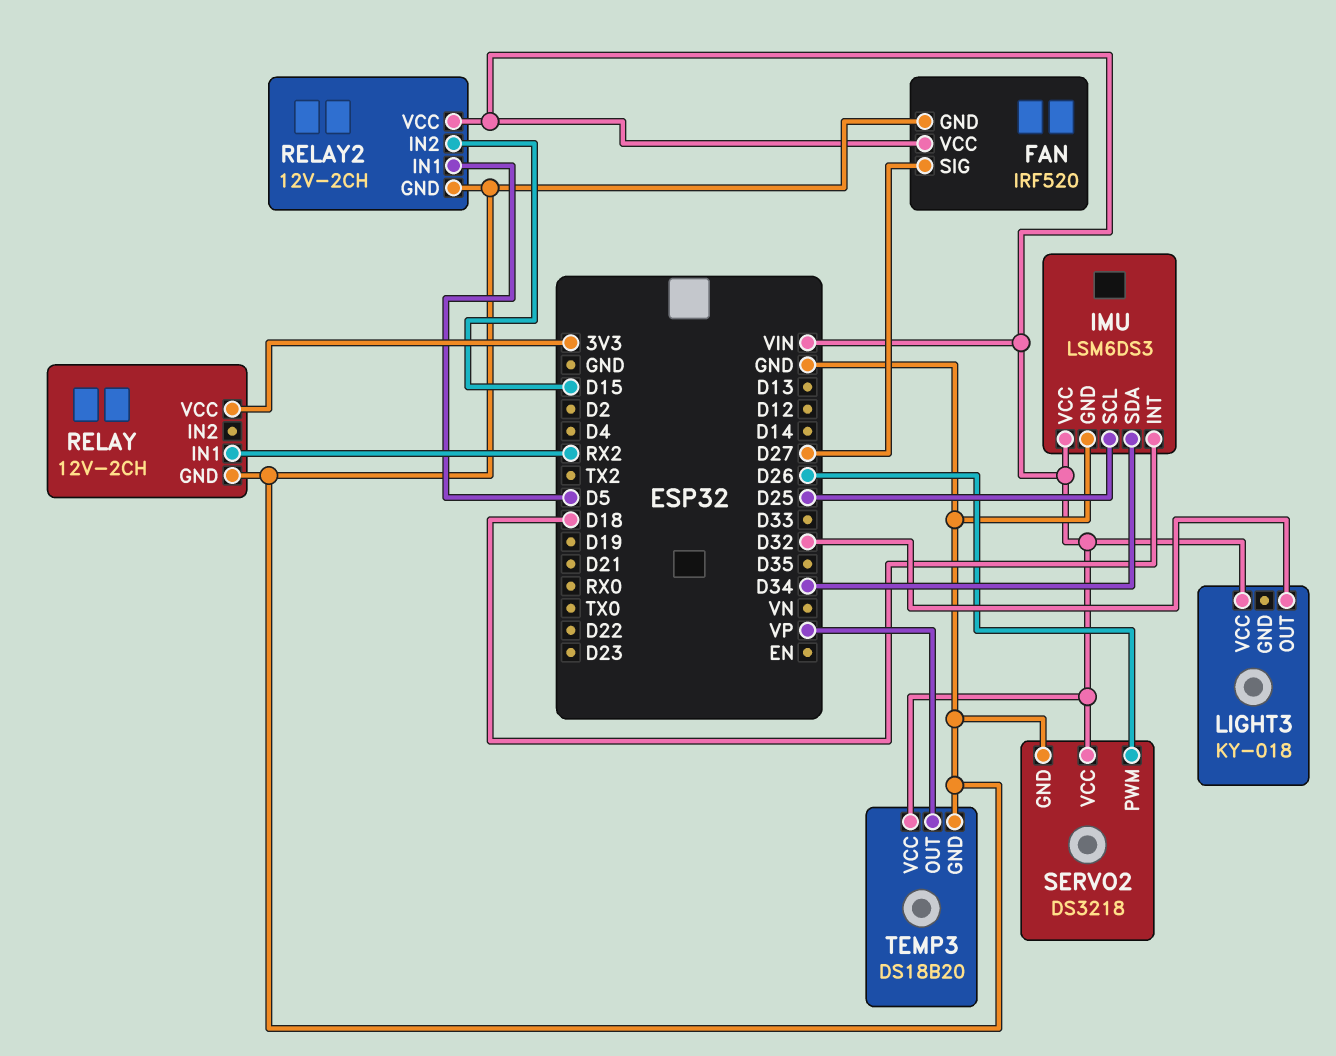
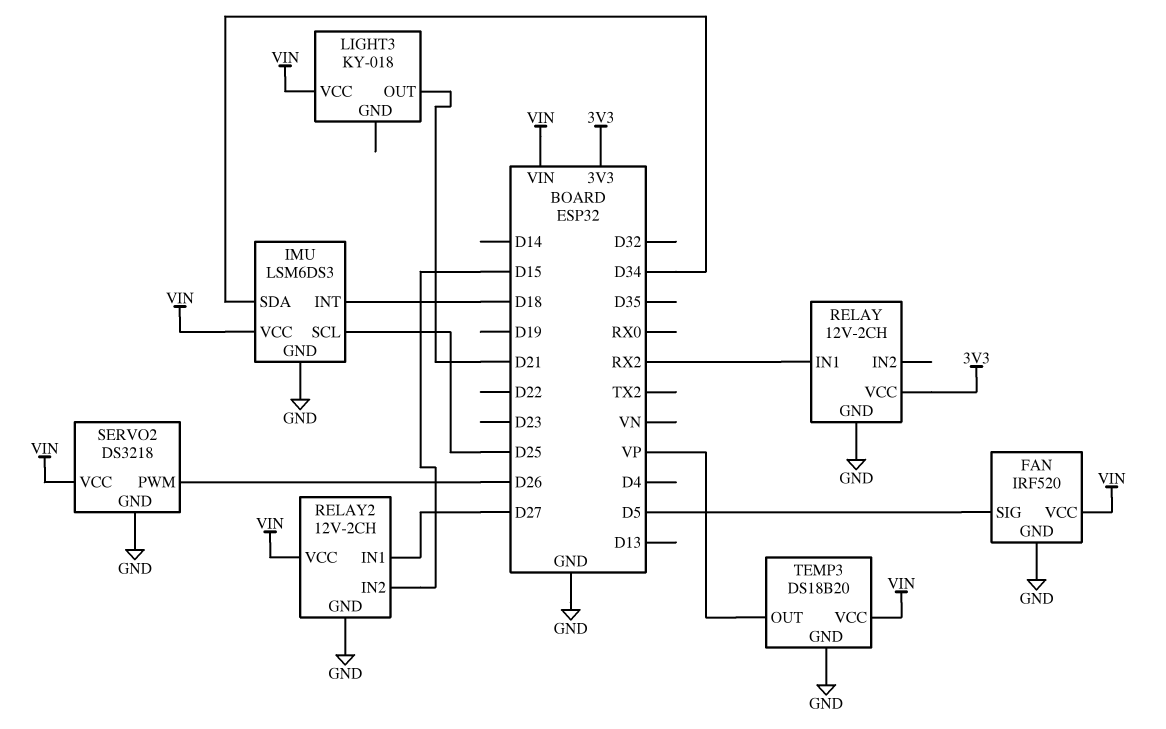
FAN pin SIG: D27 -> D5
LIGHT3 pin OUT: D32 -> D21
RELAY2 pin IN1: D5 -> D27

